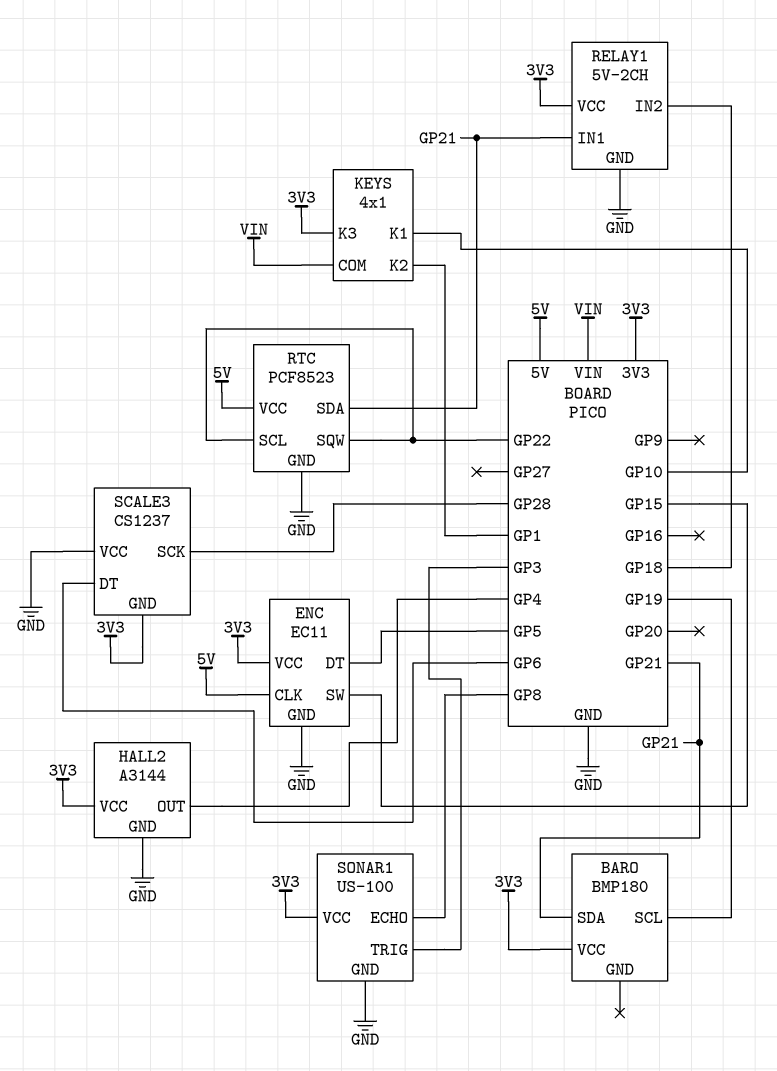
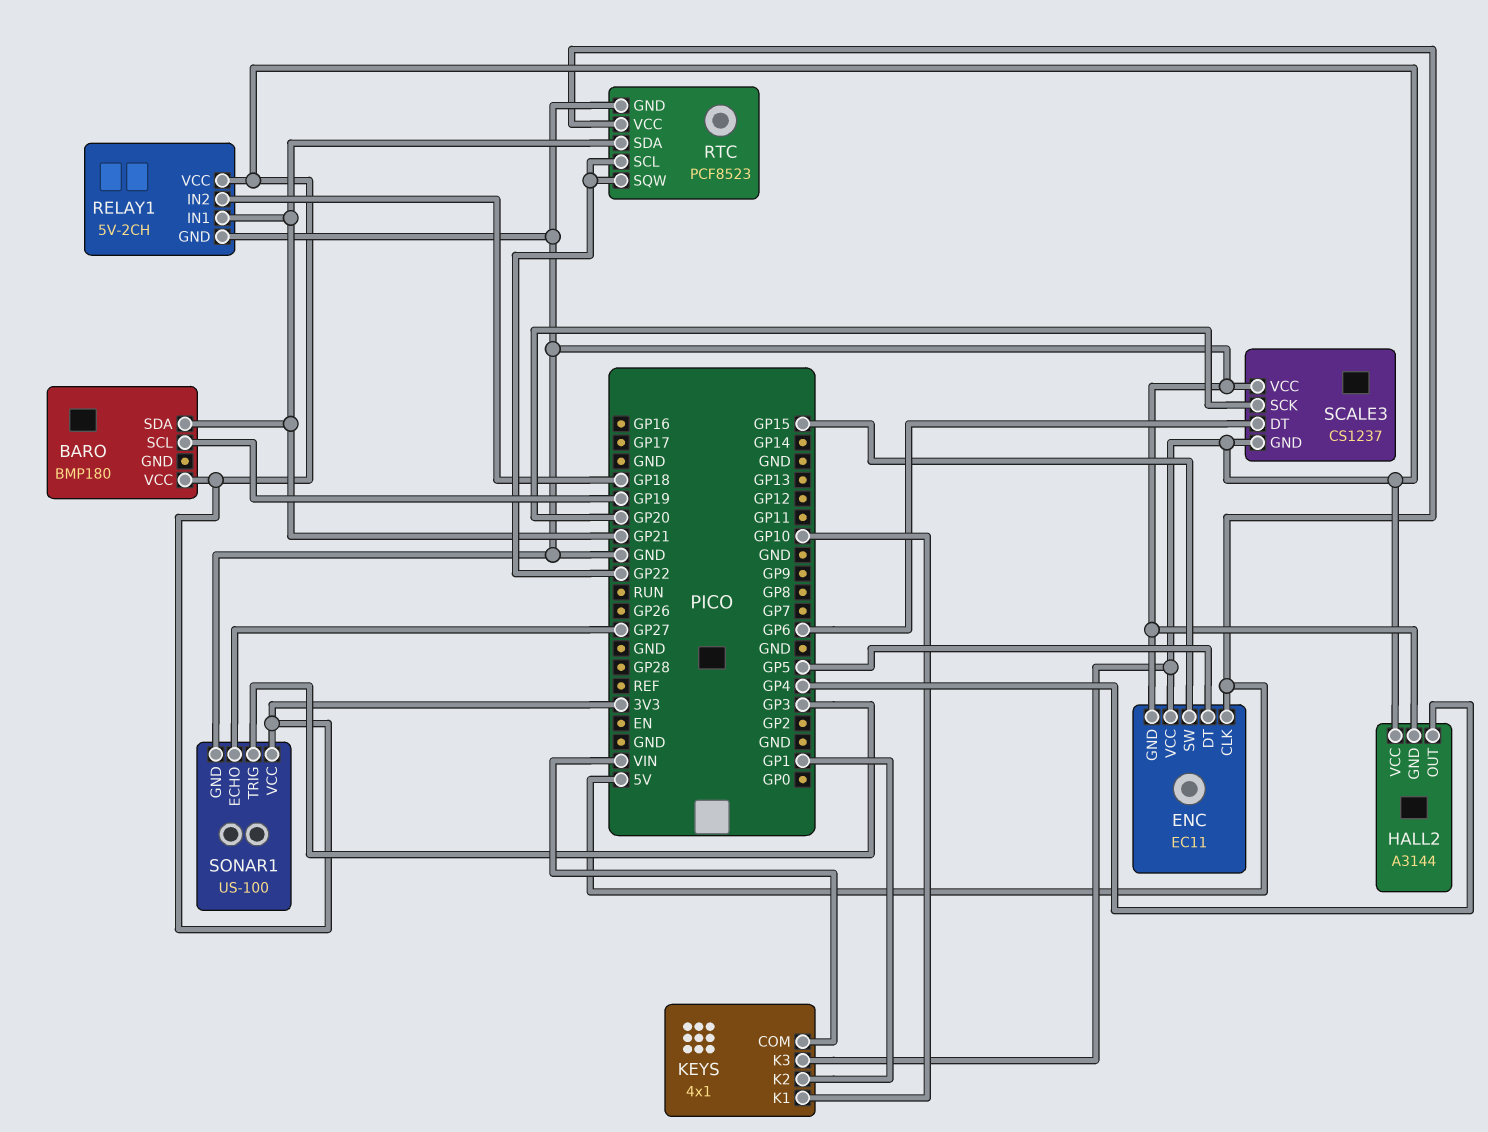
SCALE3 pin SCK: GP28 -> GP20
SONAR1 pin ECHO: GP8 -> GP27

